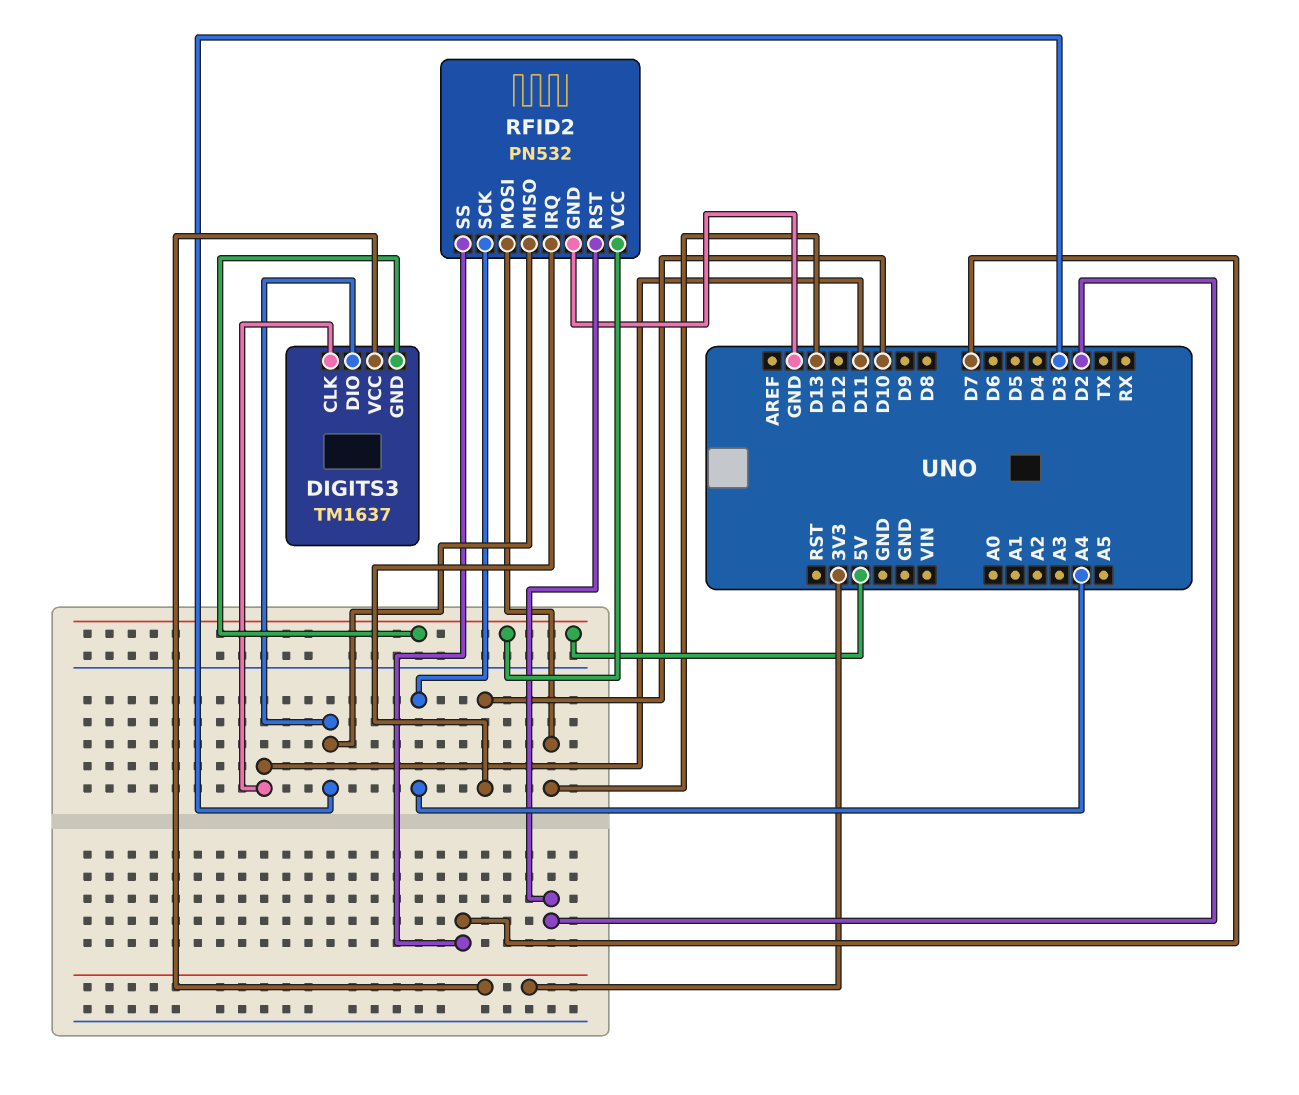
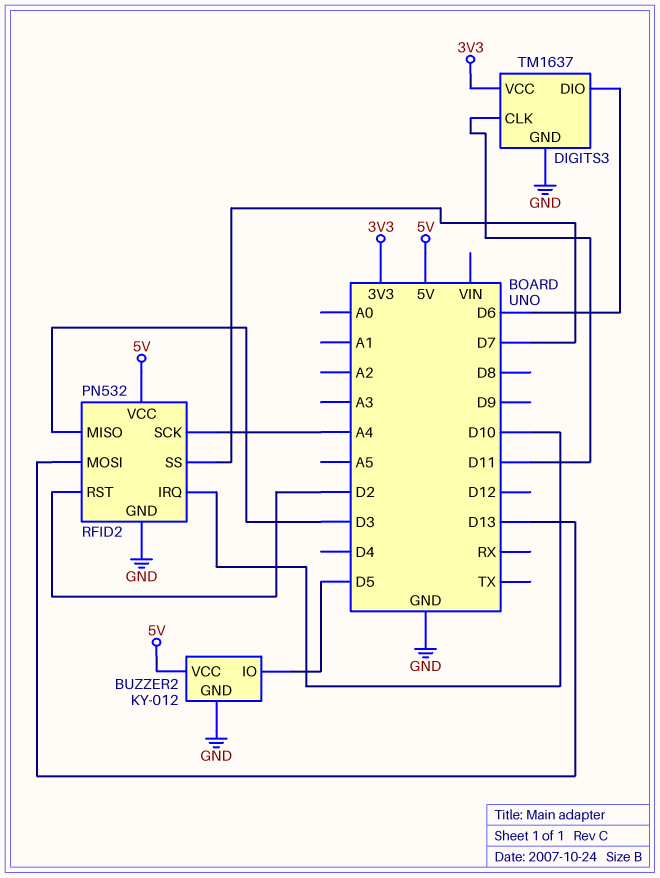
BUZZER2: none -> KY-012
BUZZER2 pin GND: none -> GND
BUZZER2 pin IO: none -> D5
BUZZER2 pin VCC: none -> 5V
DIGITS3 pin DIO: D3 -> D6
DIGITS3 pin GND: 5V -> GND

